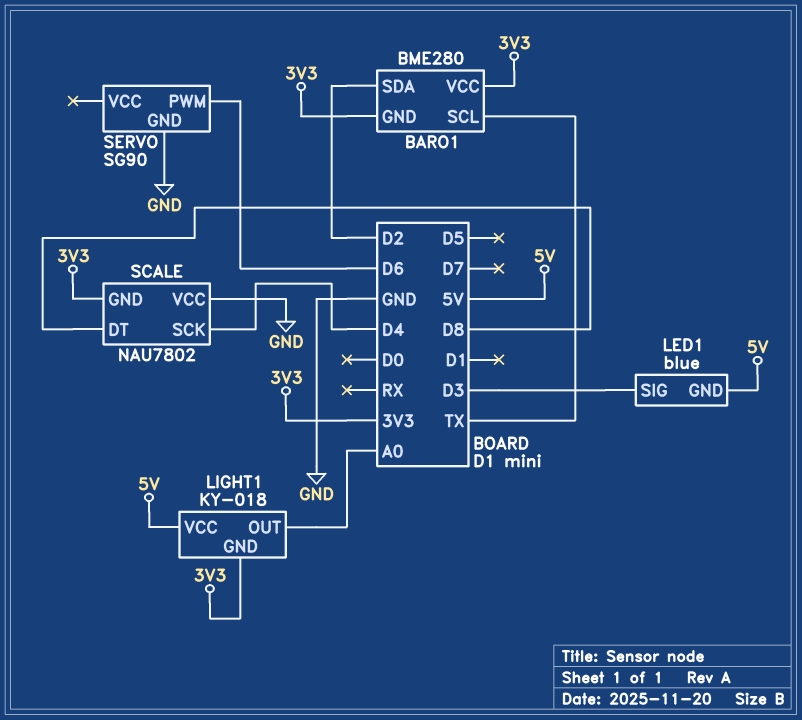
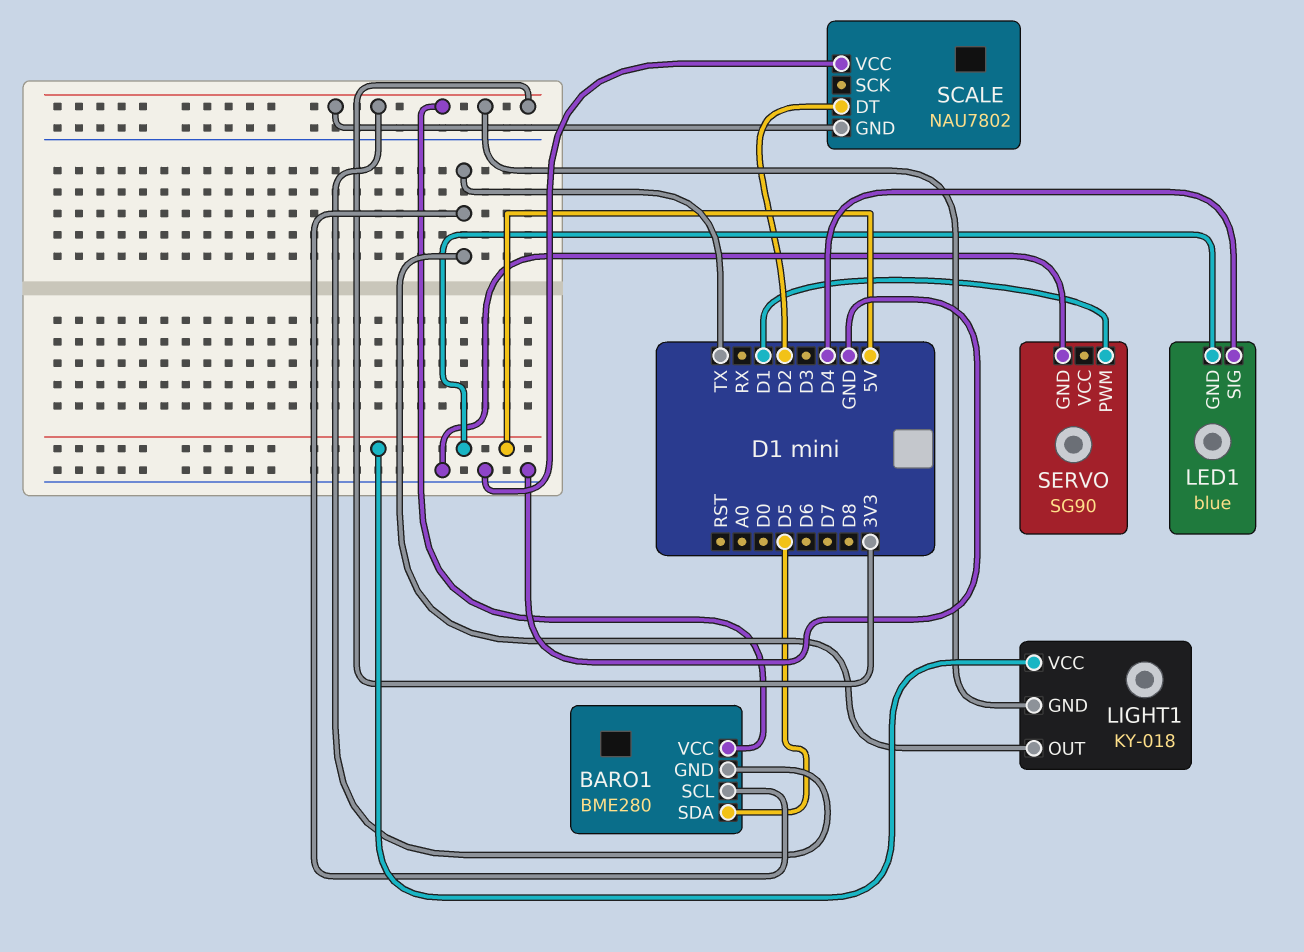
BARO1 pin SDA: D2 -> D5
LED1 pin SIG: D3 -> D4
LIGHT1 pin OUT: A0 -> TX
SCALE pin DT: D8 -> D2
SCALE pin SCK: D4 -> none
SERVO pin PWM: D6 -> D1

